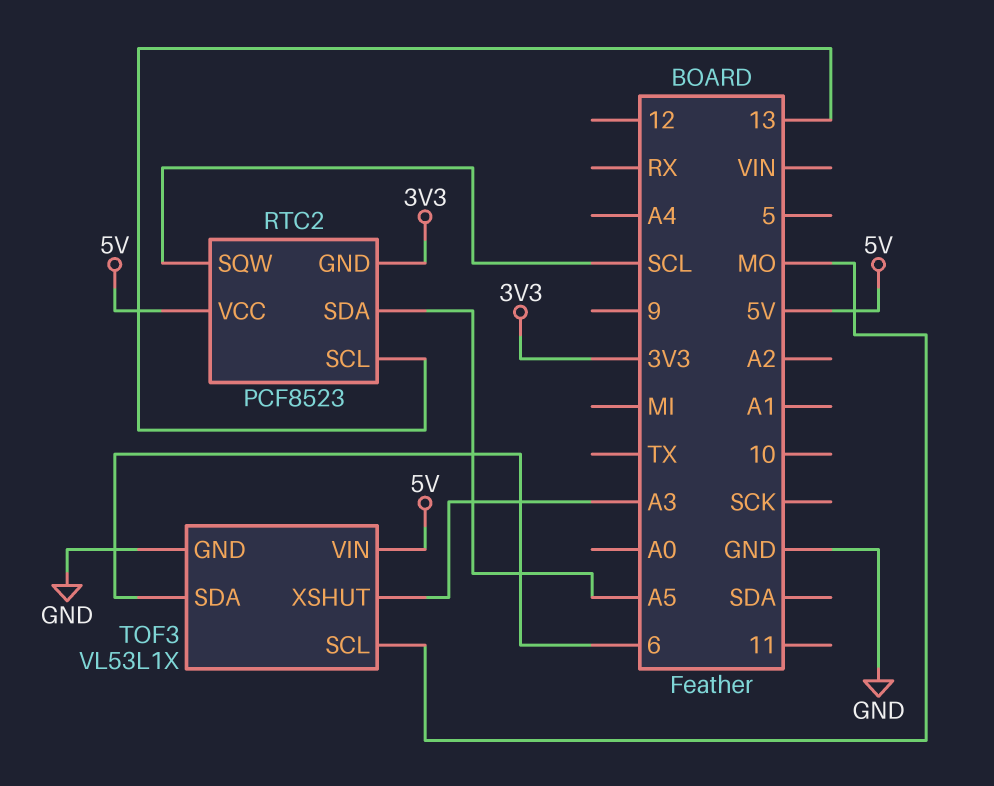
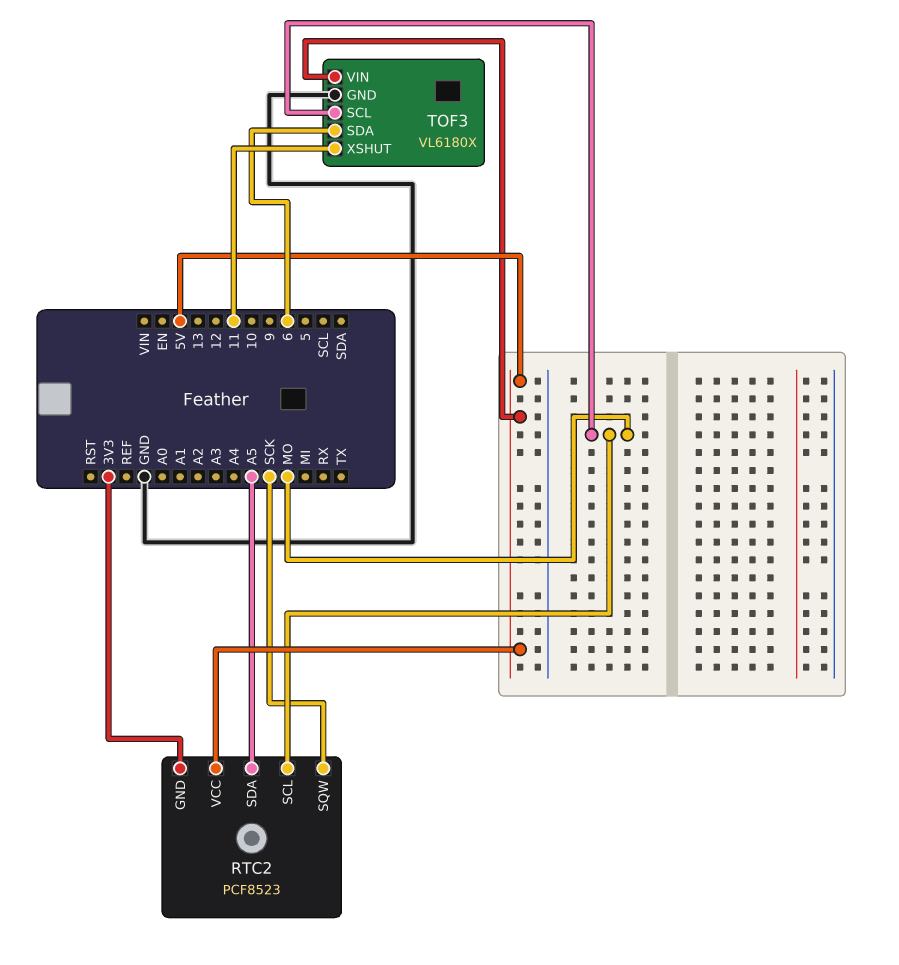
RTC2 pin SCL: 13 -> MO
RTC2 pin SQW: SCL -> SCK
TOF3: VL53L1X -> VL6180X
TOF3 pin XSHUT: A3 -> 11

